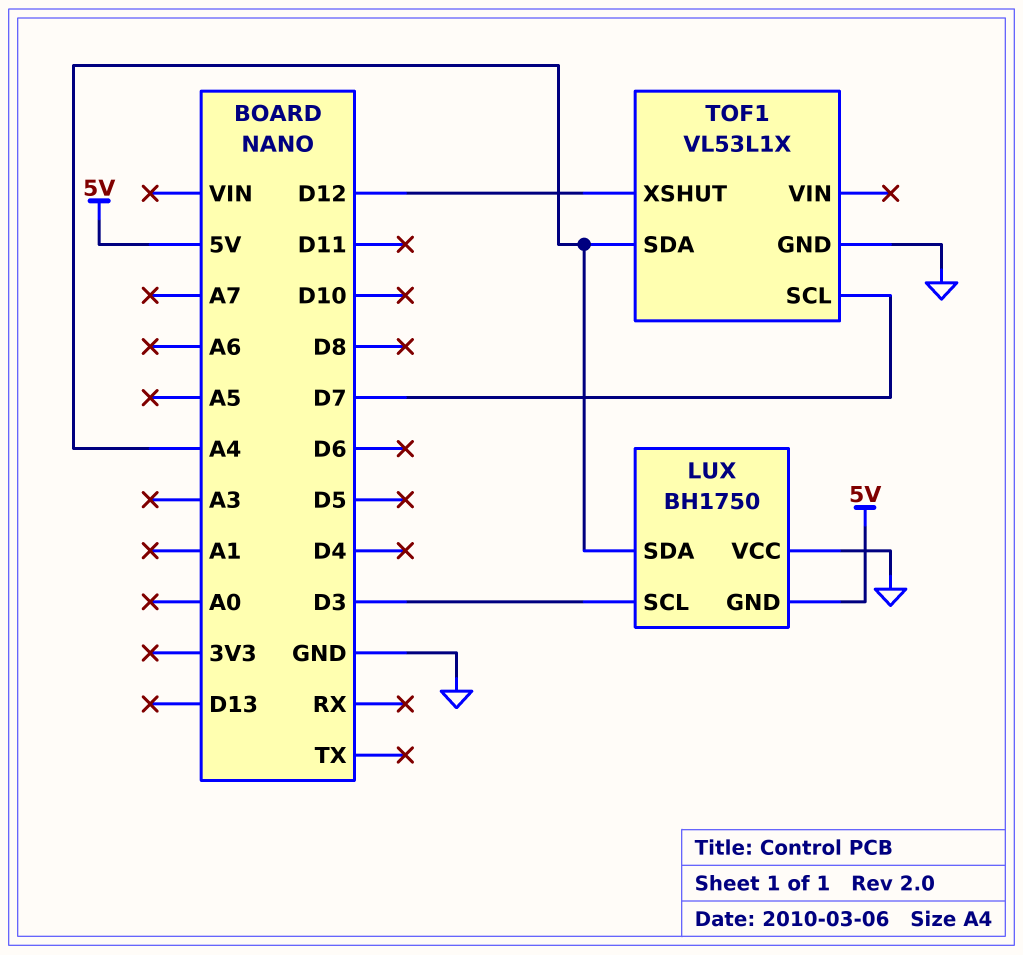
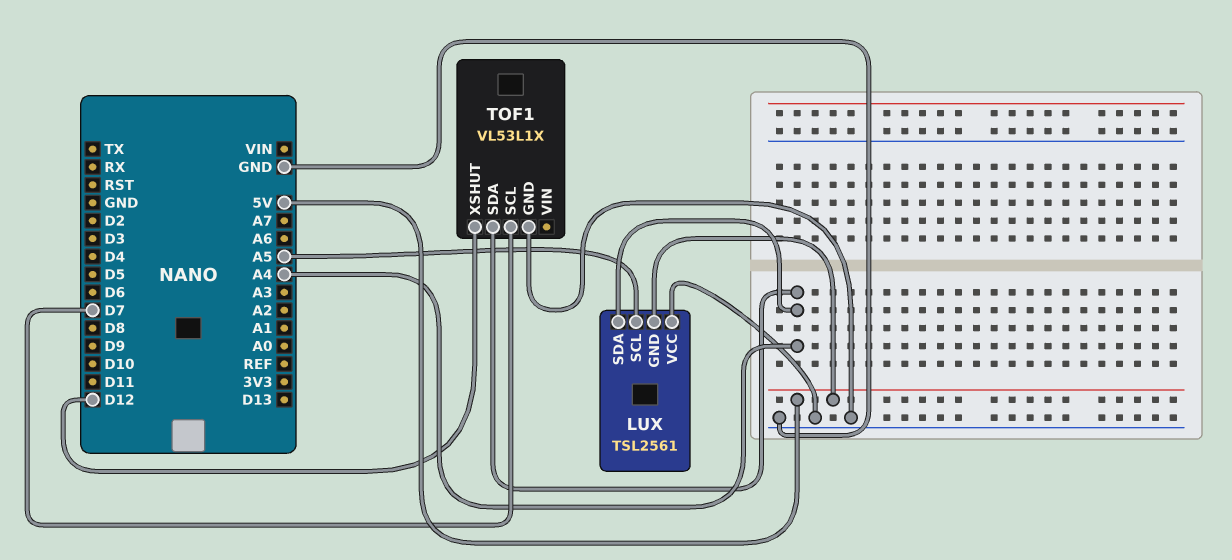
LUX: BH1750 -> TSL2561
LUX pin SCL: D3 -> A5

